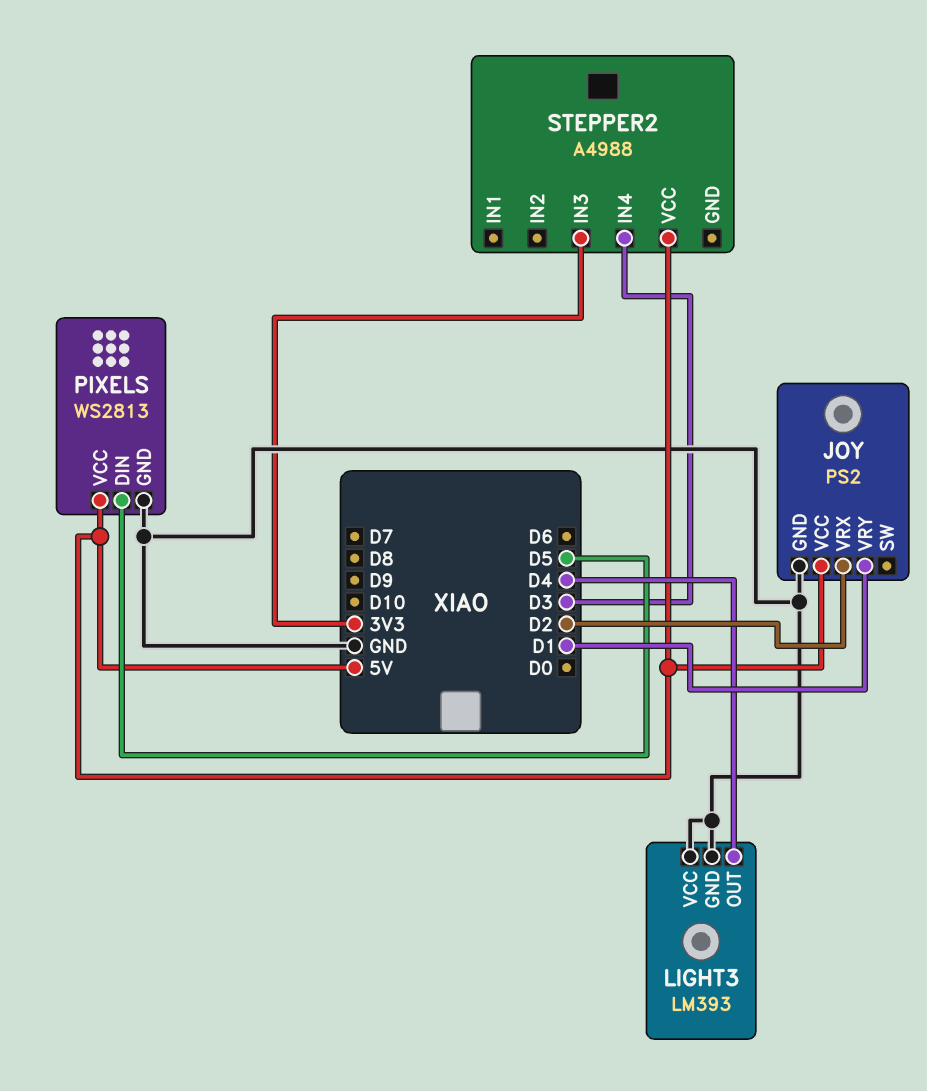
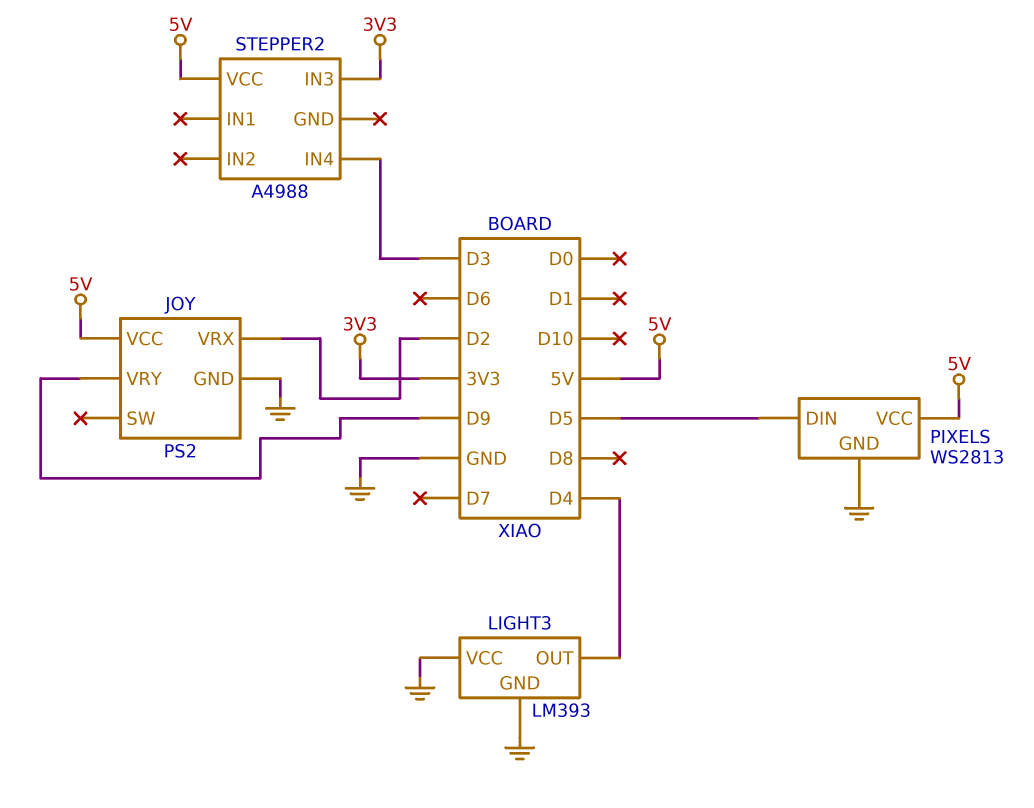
JOY pin VRY: D1 -> D9

